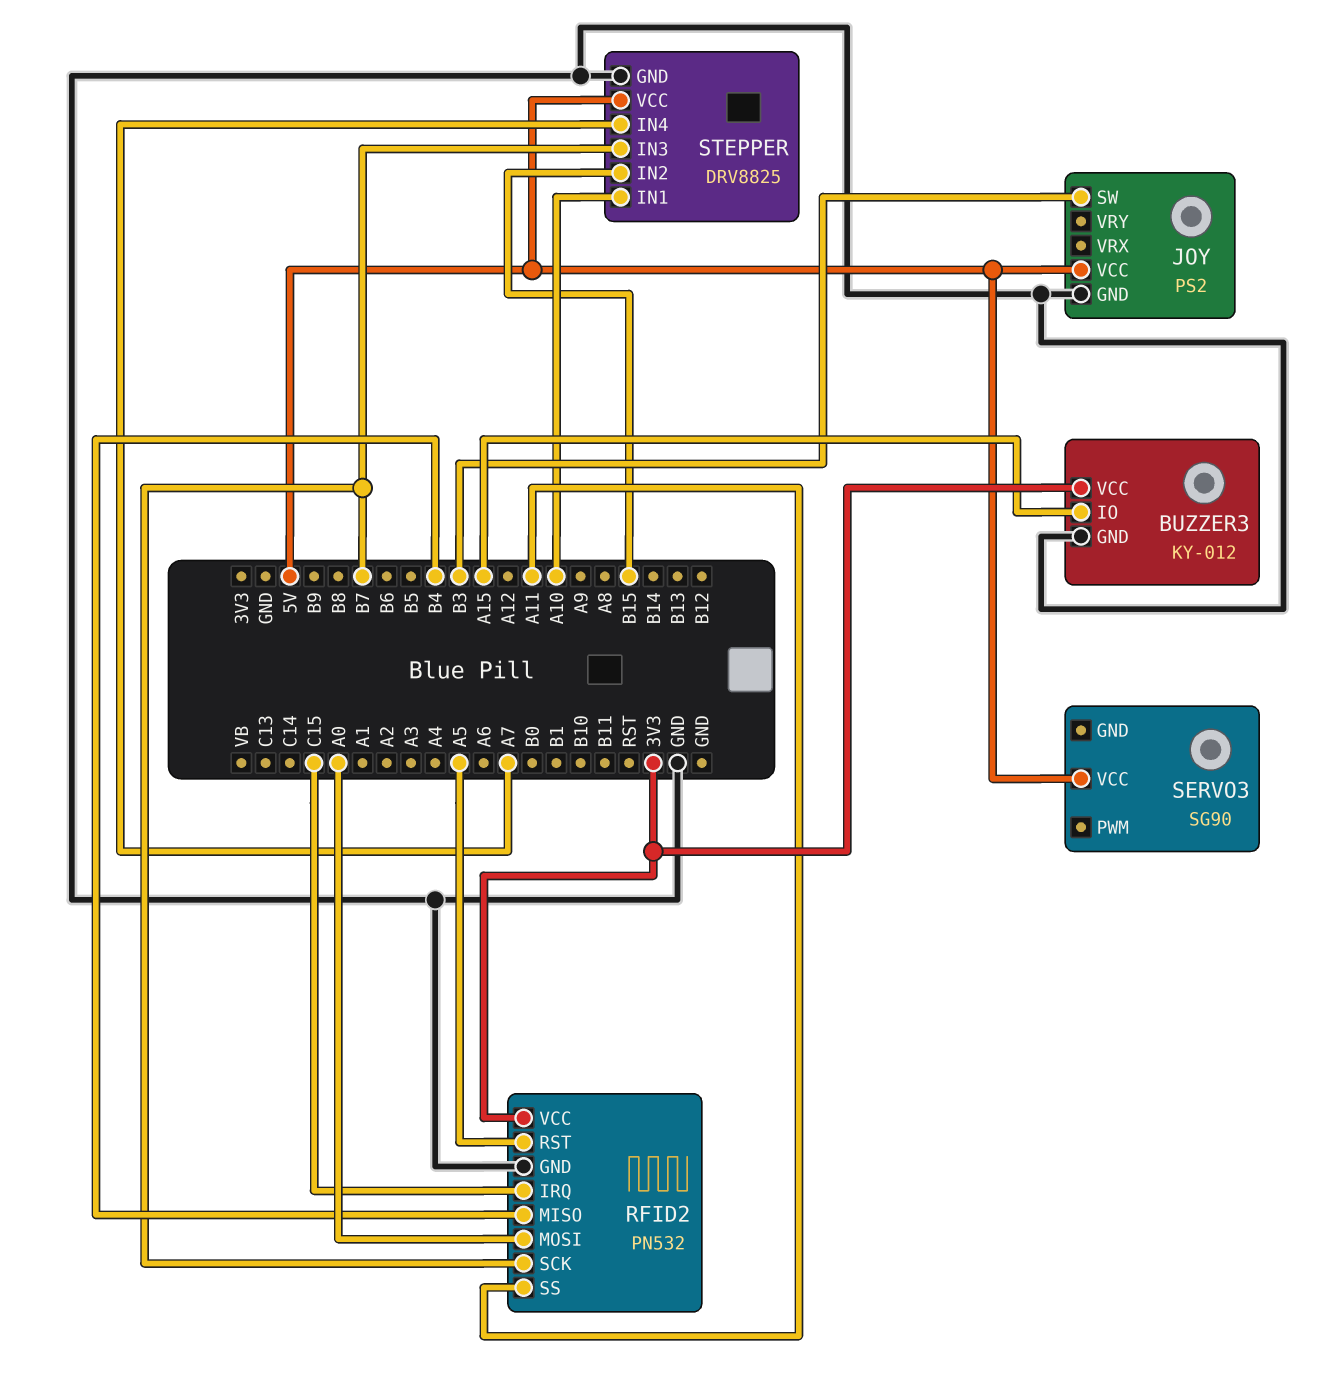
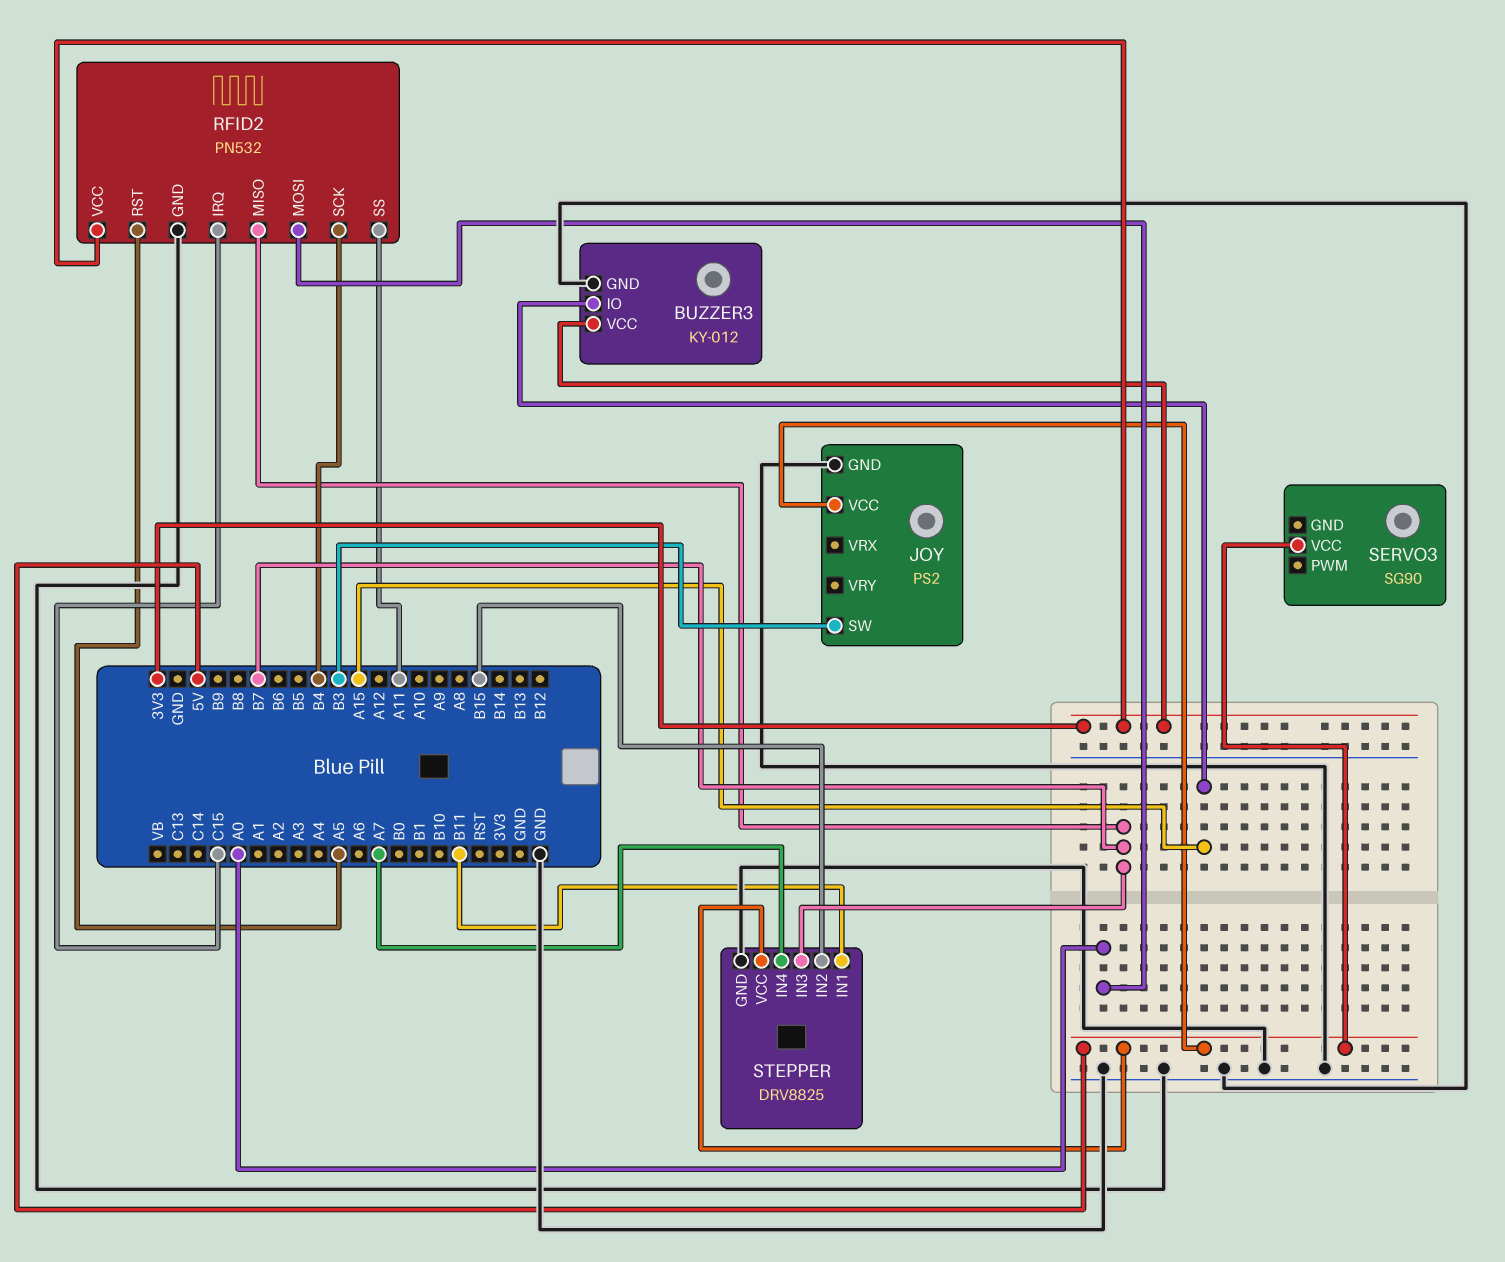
RFID2 pin MISO: B4 -> B7
RFID2 pin SCK: B7 -> B4
STEPPER pin IN1: A10 -> B11

